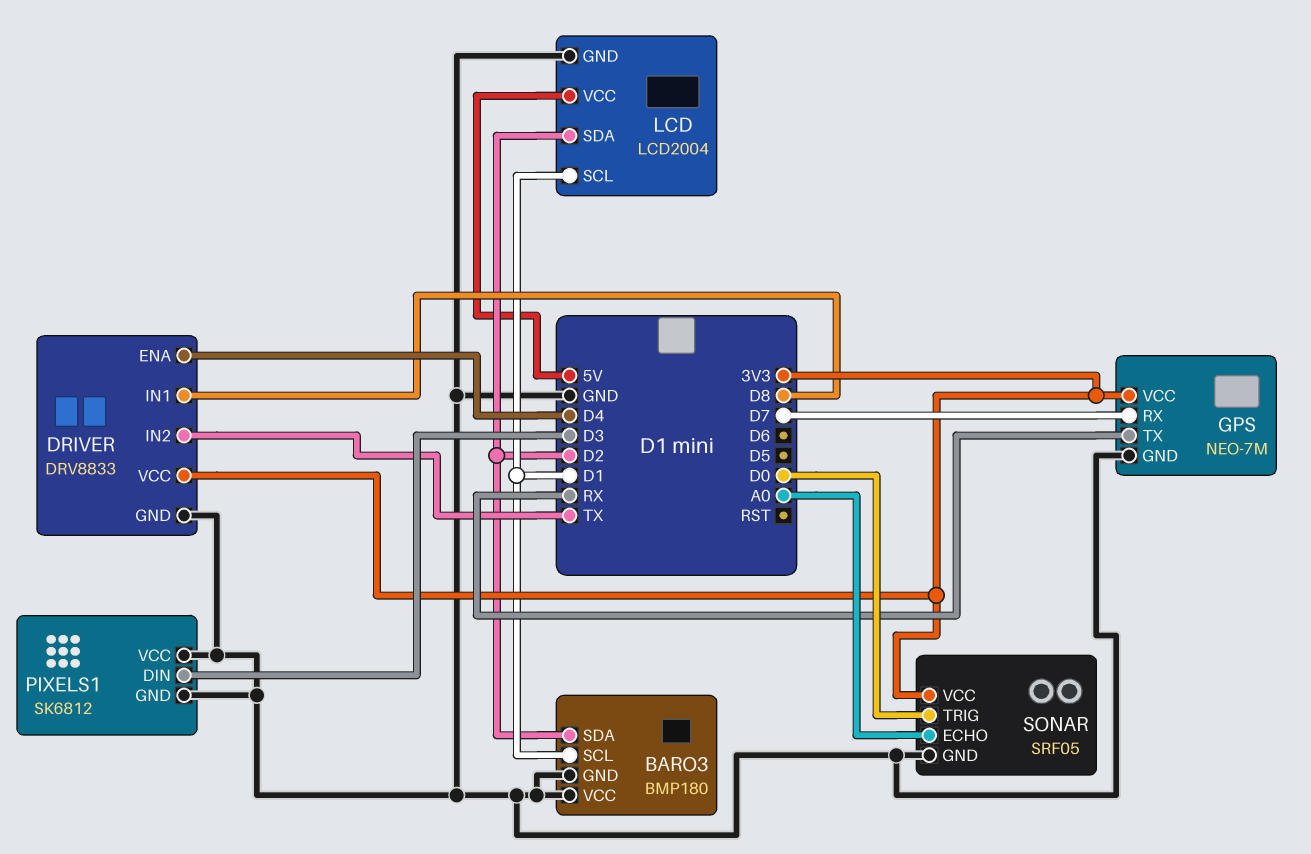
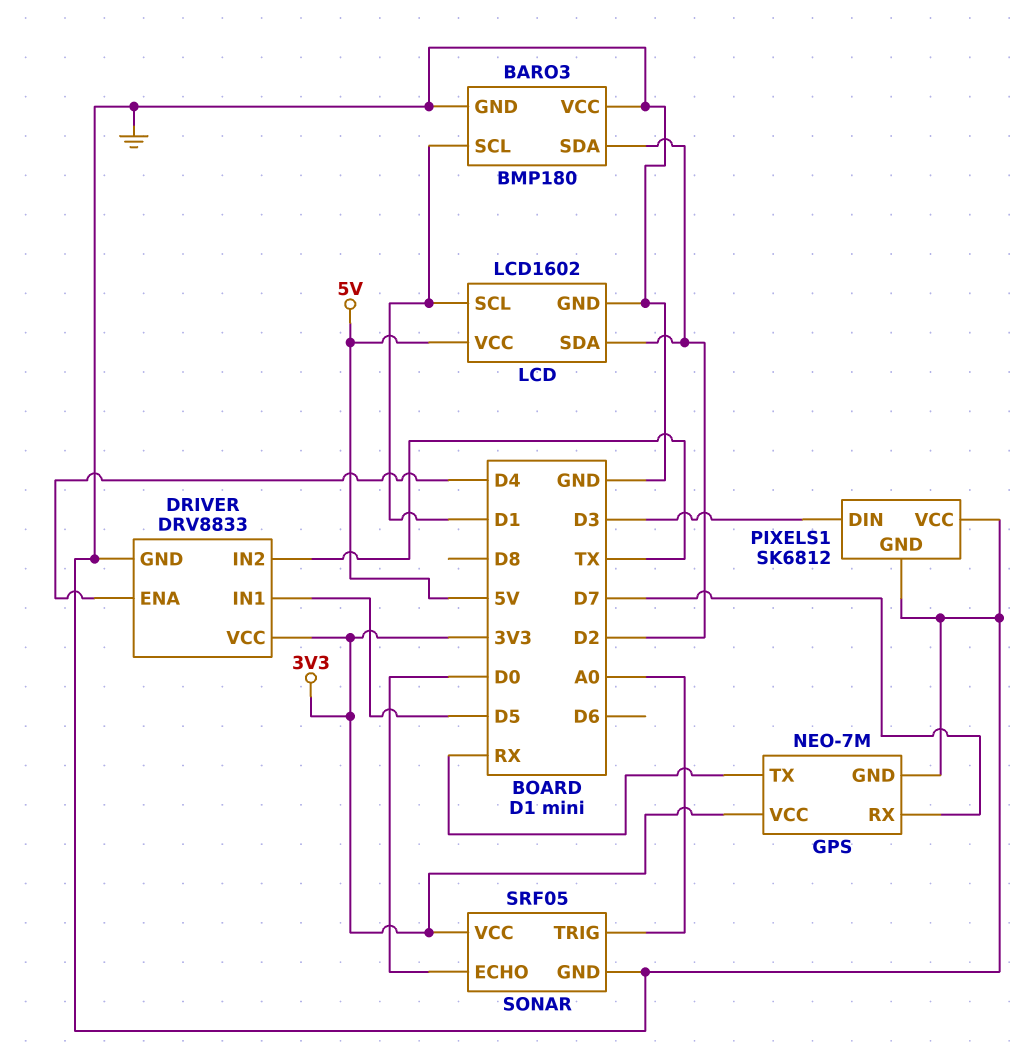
DRIVER pin IN1: D8 -> D5
LCD: LCD2004 -> LCD1602
SONAR pin ECHO: A0 -> D0
SONAR pin TRIG: D0 -> A0

